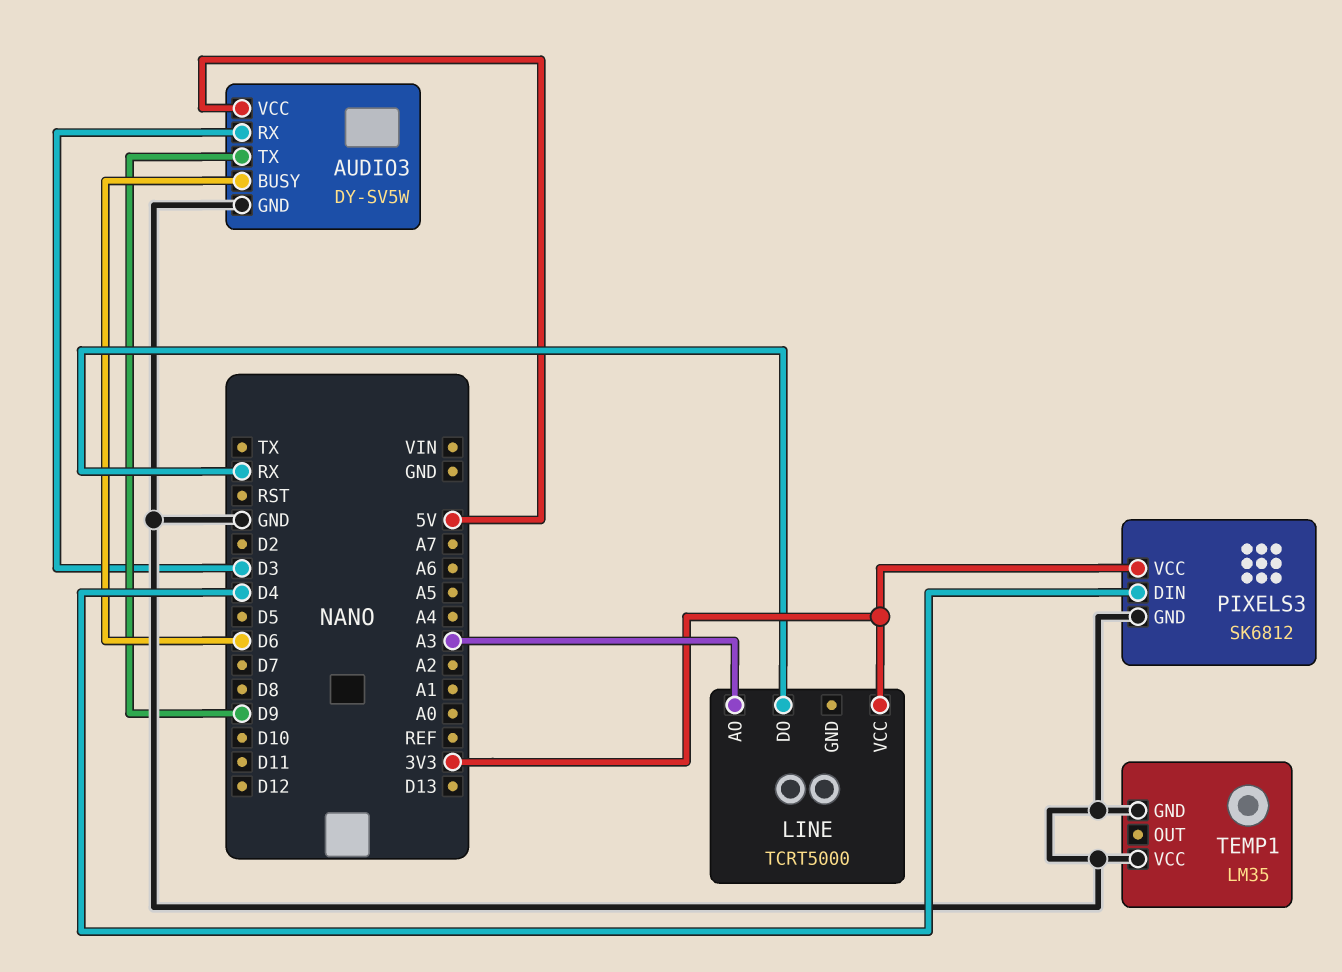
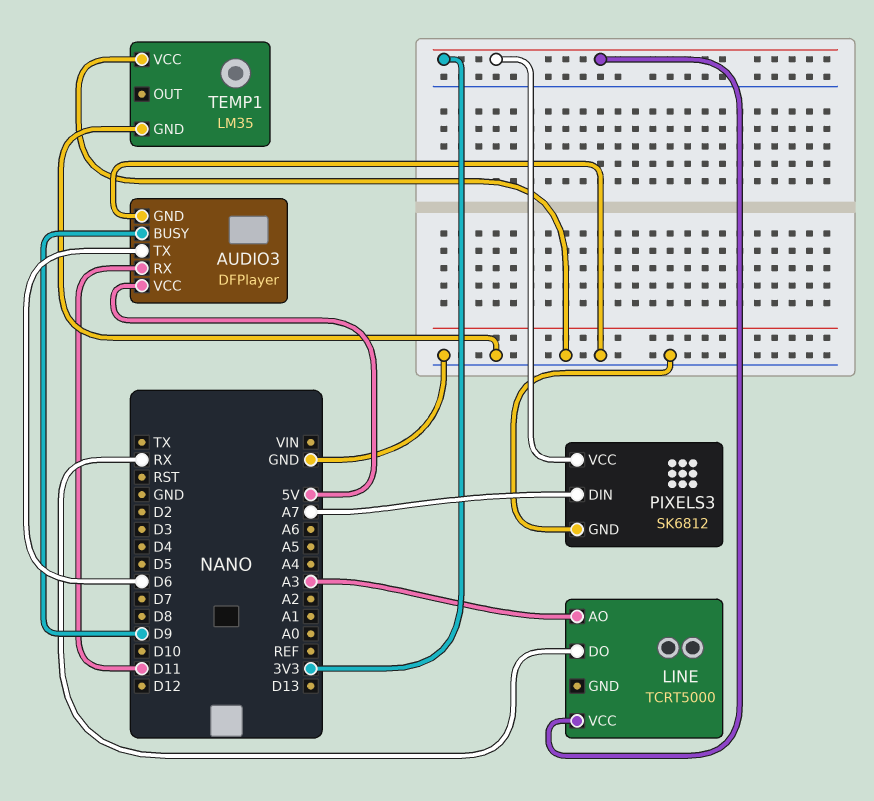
AUDIO3: DY-SV5W -> DFPlayer
AUDIO3 pin BUSY: D6 -> D9
AUDIO3 pin RX: D3 -> D11
AUDIO3 pin TX: D9 -> D6
PIXELS3 pin DIN: D4 -> A7

